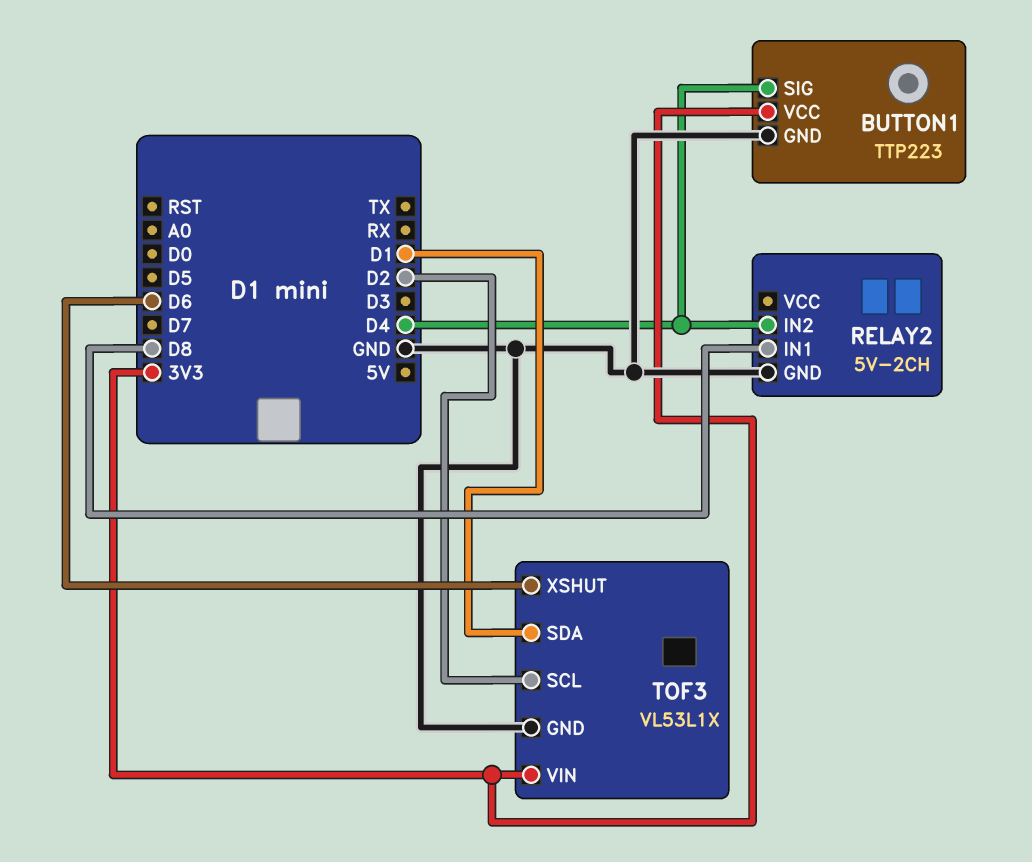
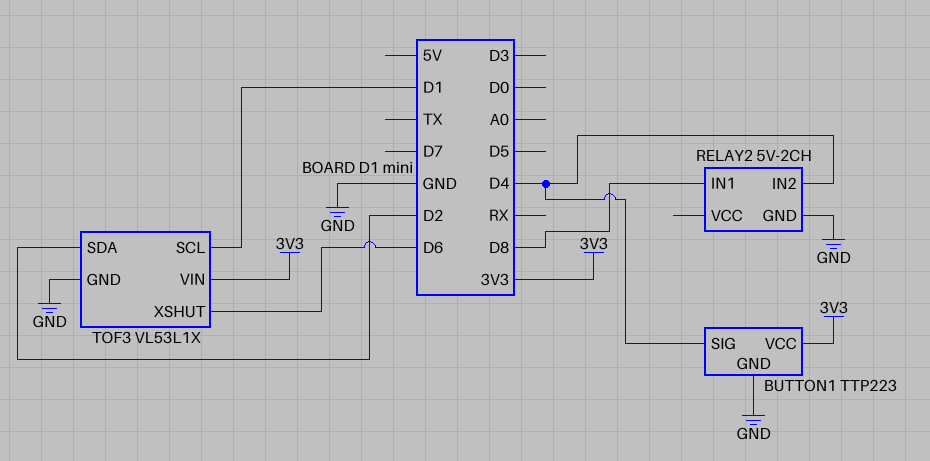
TOF3 pin SCL: D2 -> D1
TOF3 pin SDA: D1 -> D2

